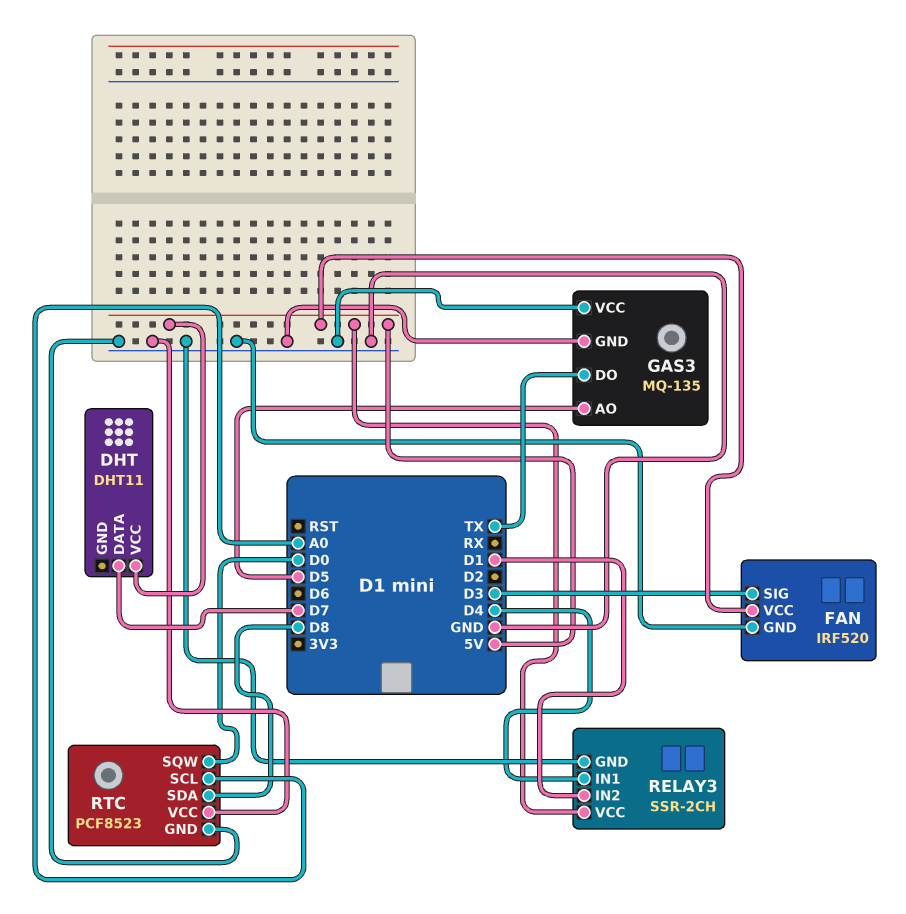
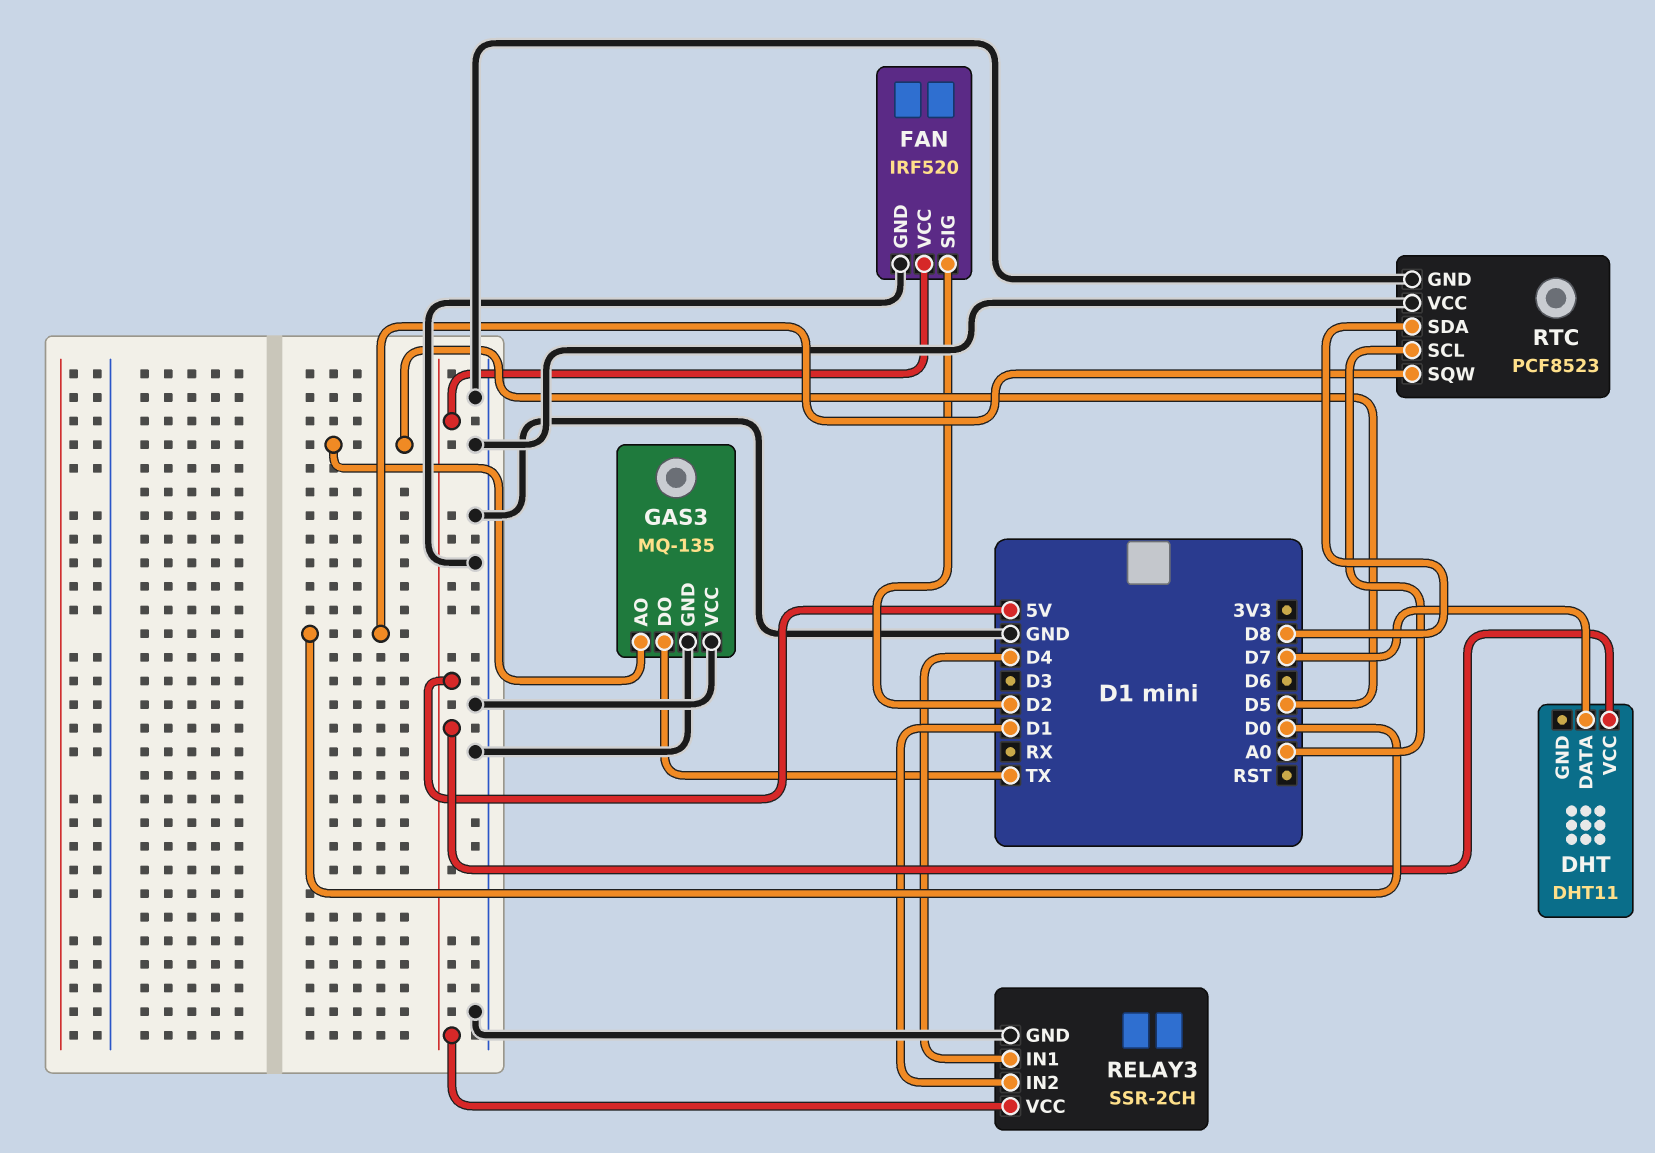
FAN pin SIG: D3 -> D2

